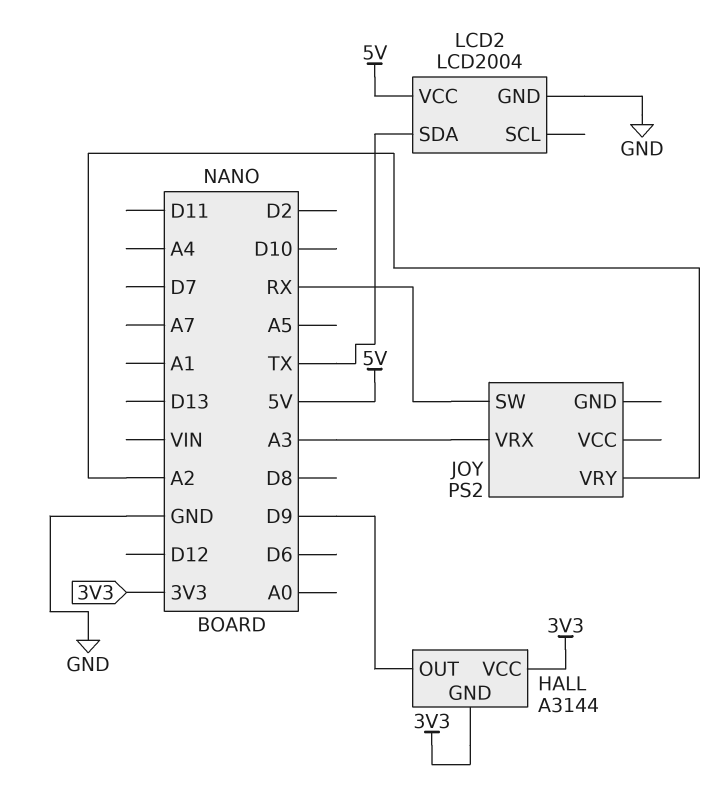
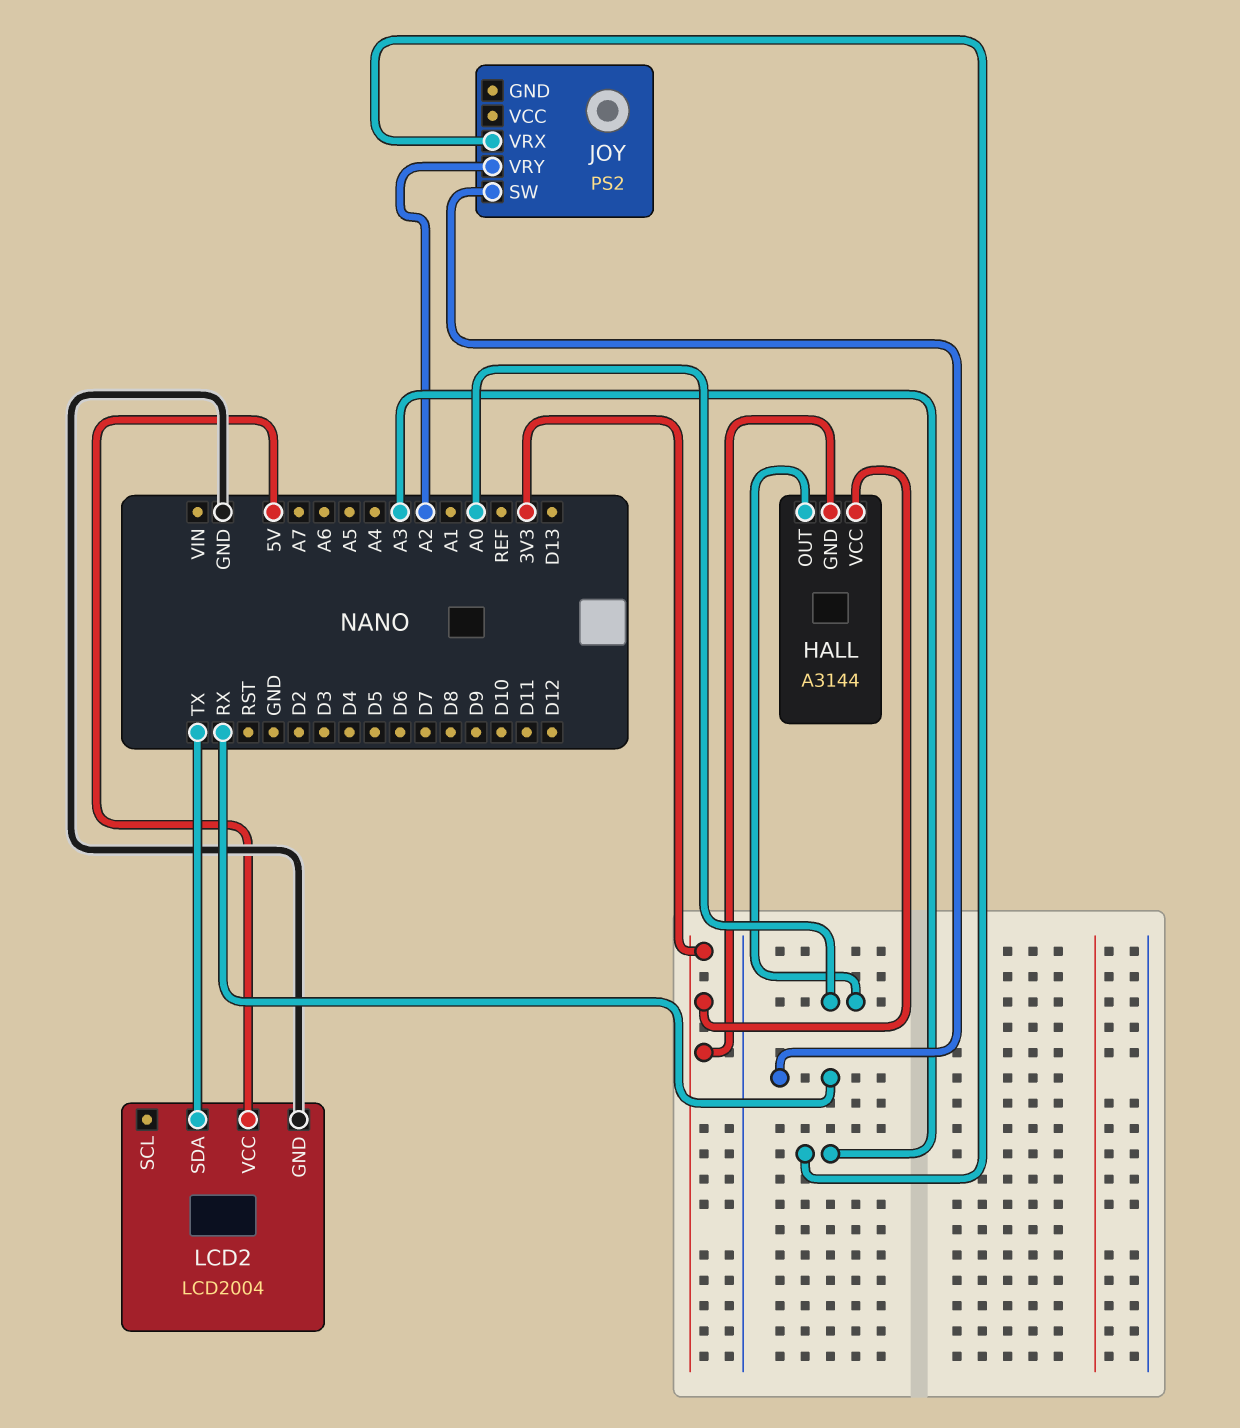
HALL pin OUT: D9 -> A0

